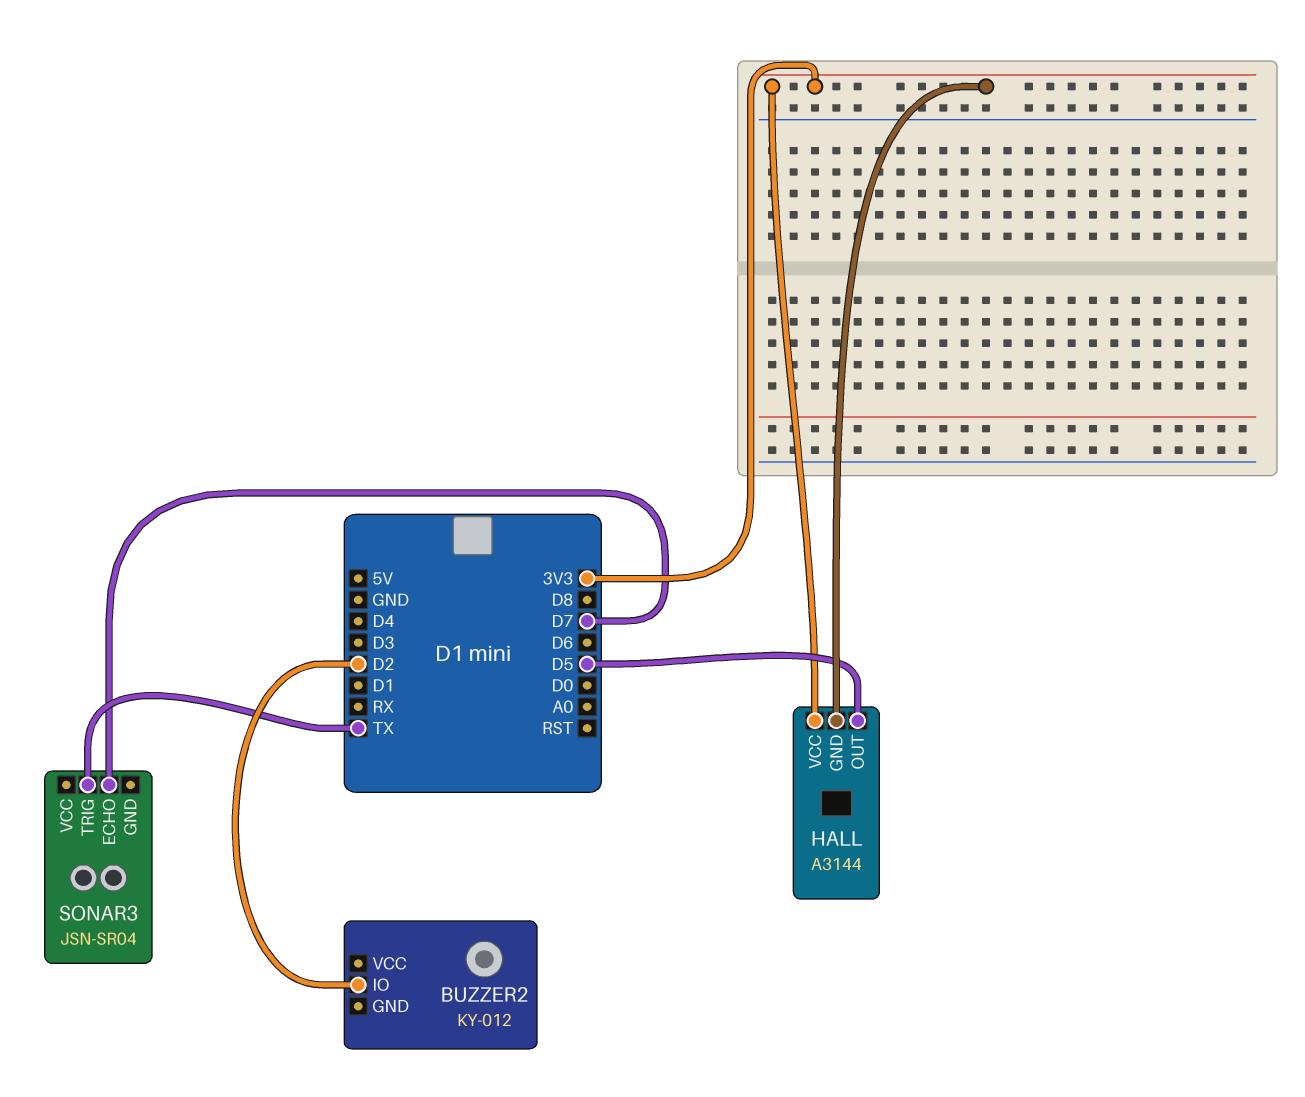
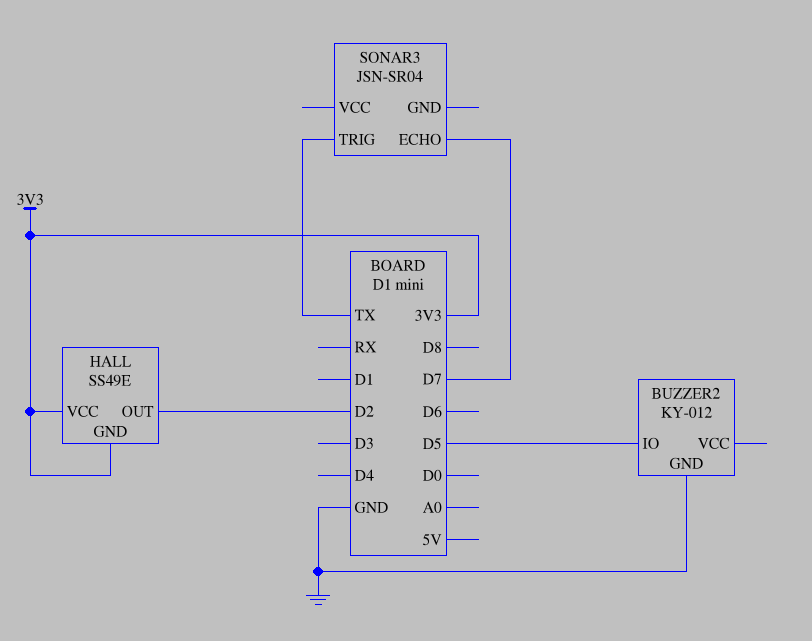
BUZZER2 pin GND: none -> GND
BUZZER2 pin IO: D2 -> D5
HALL: A3144 -> SS49E
HALL pin OUT: D5 -> D2

